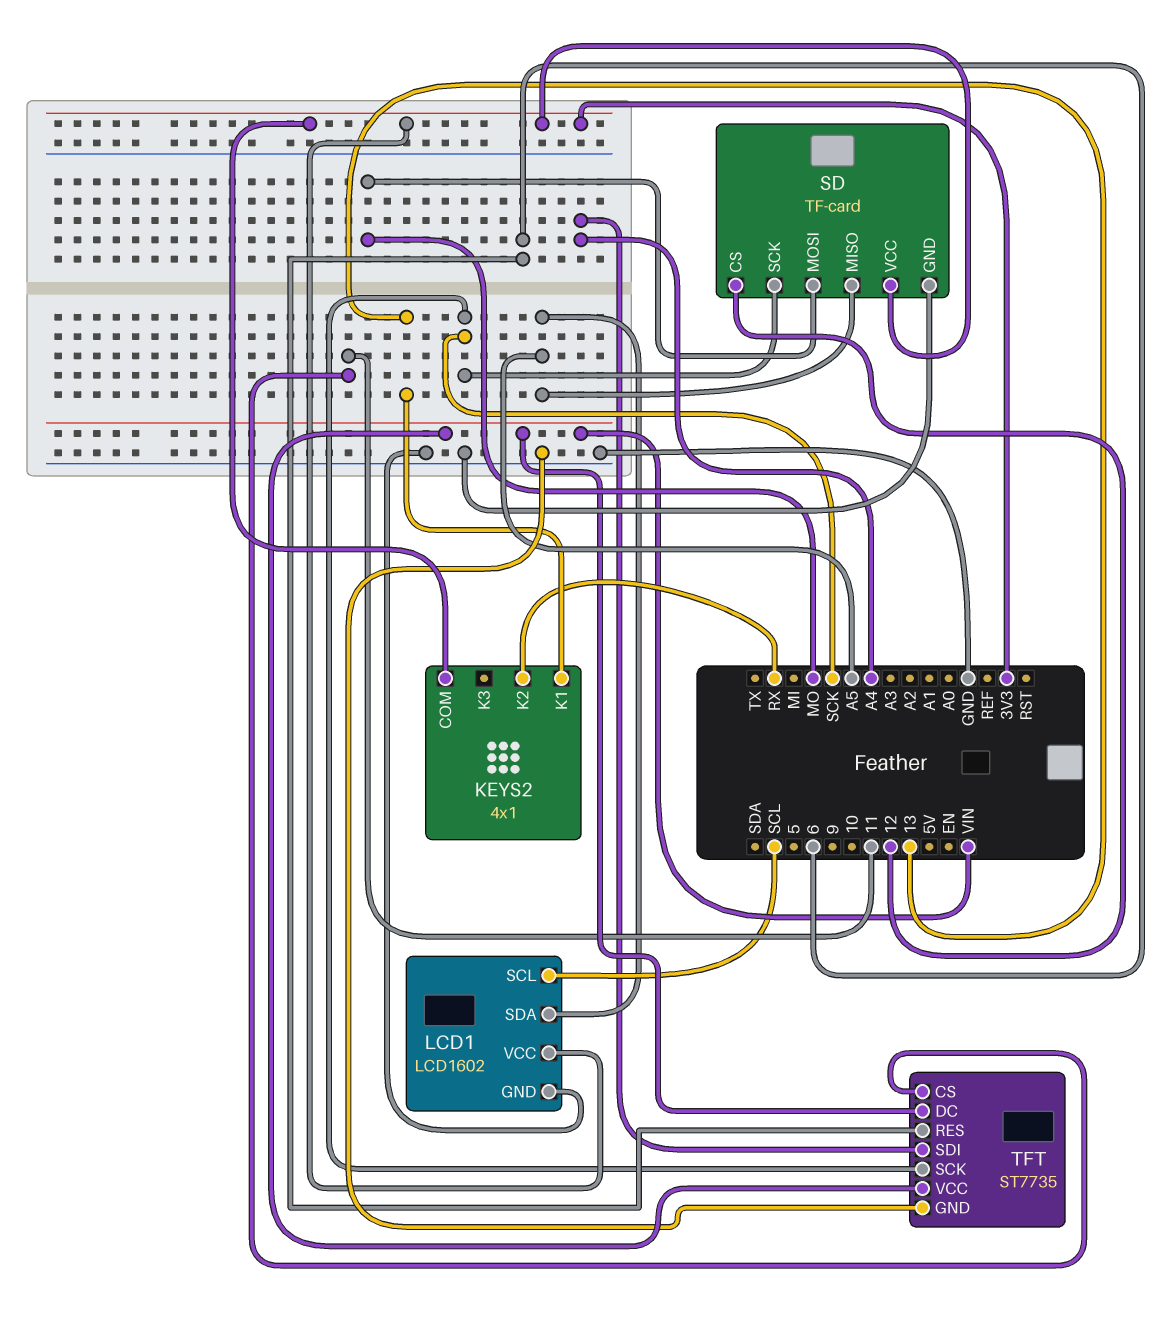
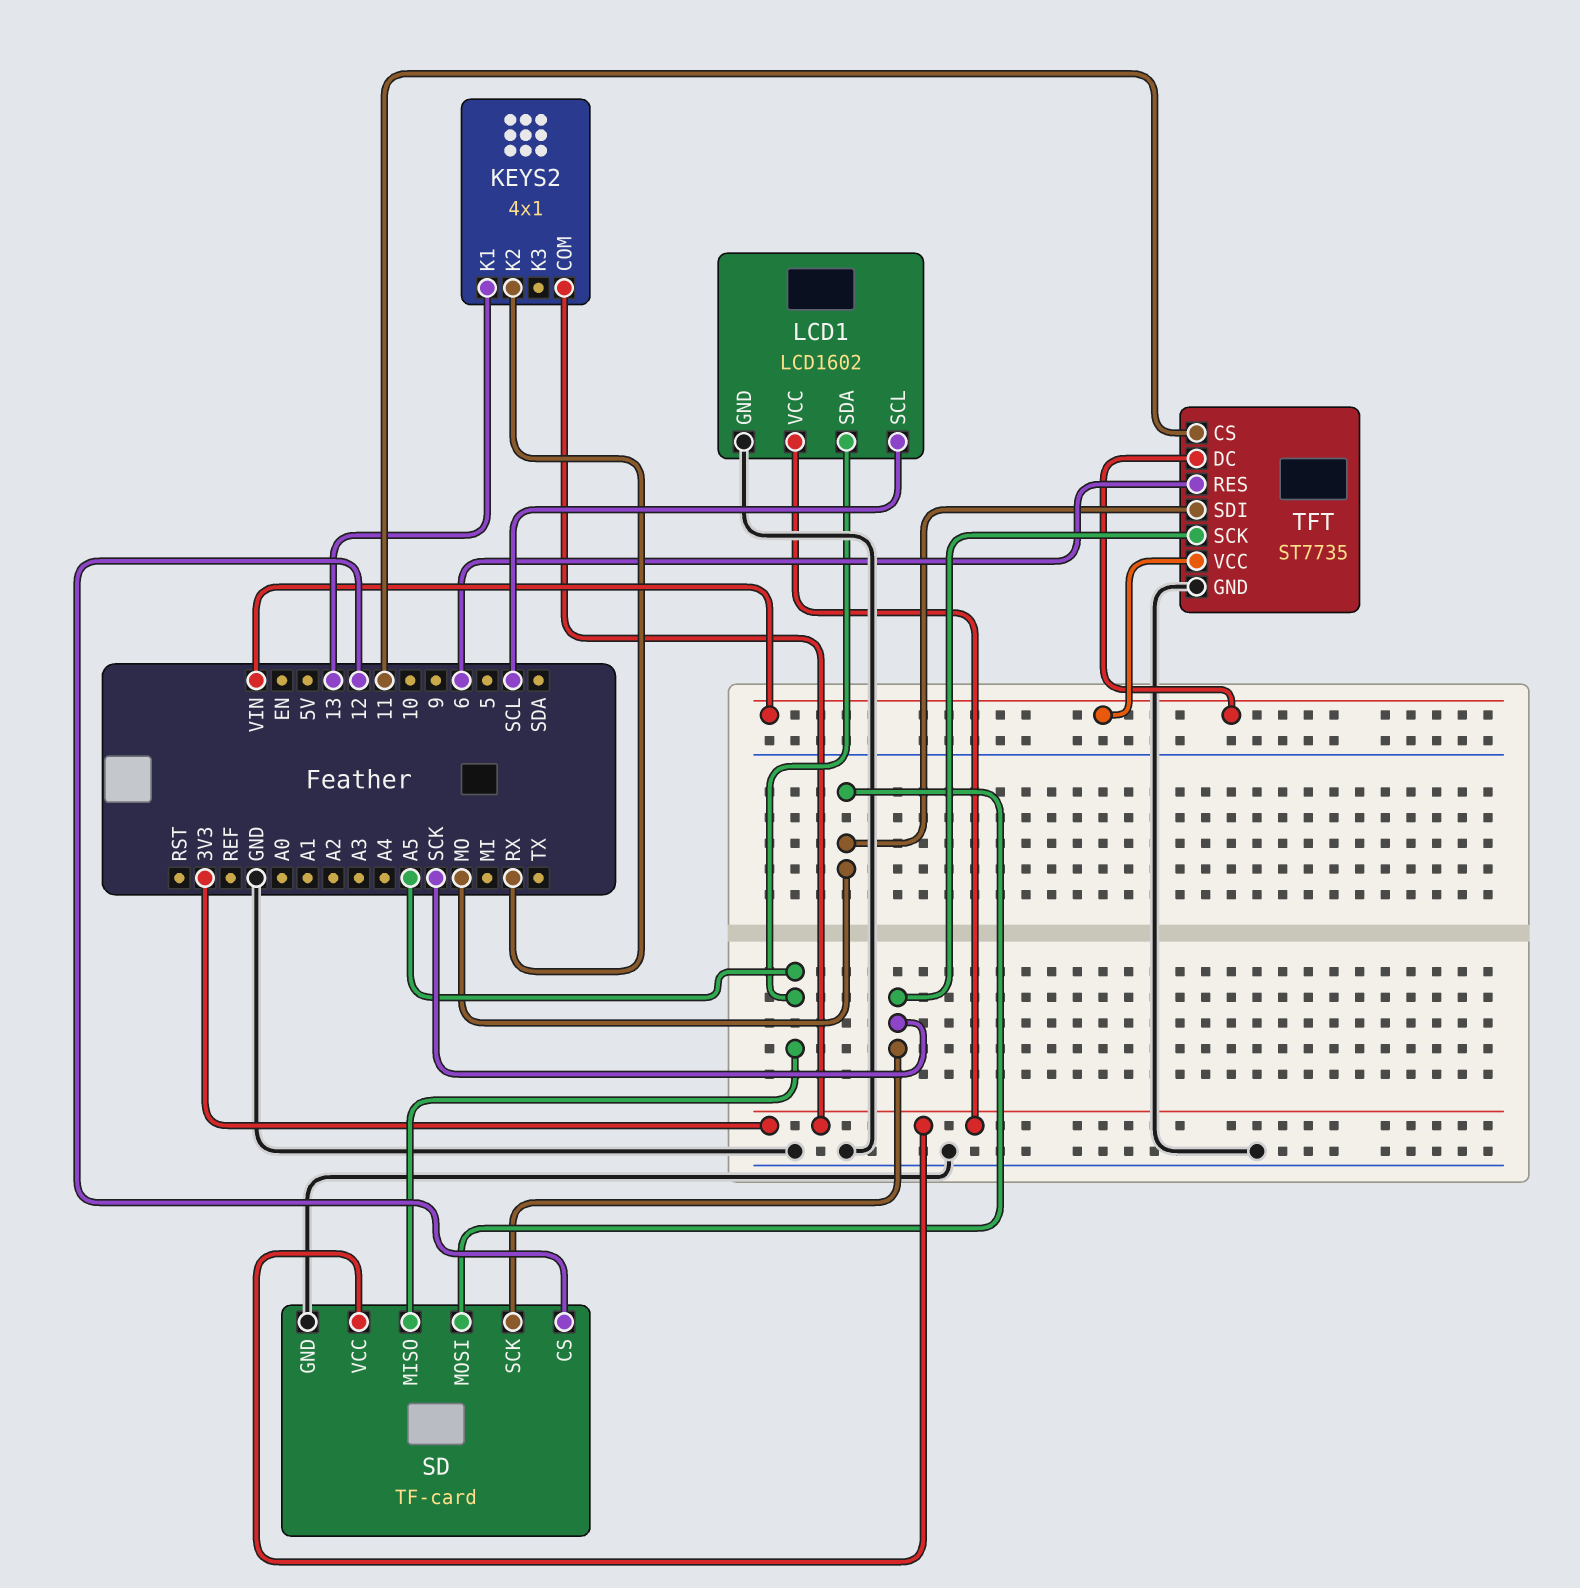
TFT pin SDI: A4 -> MO

